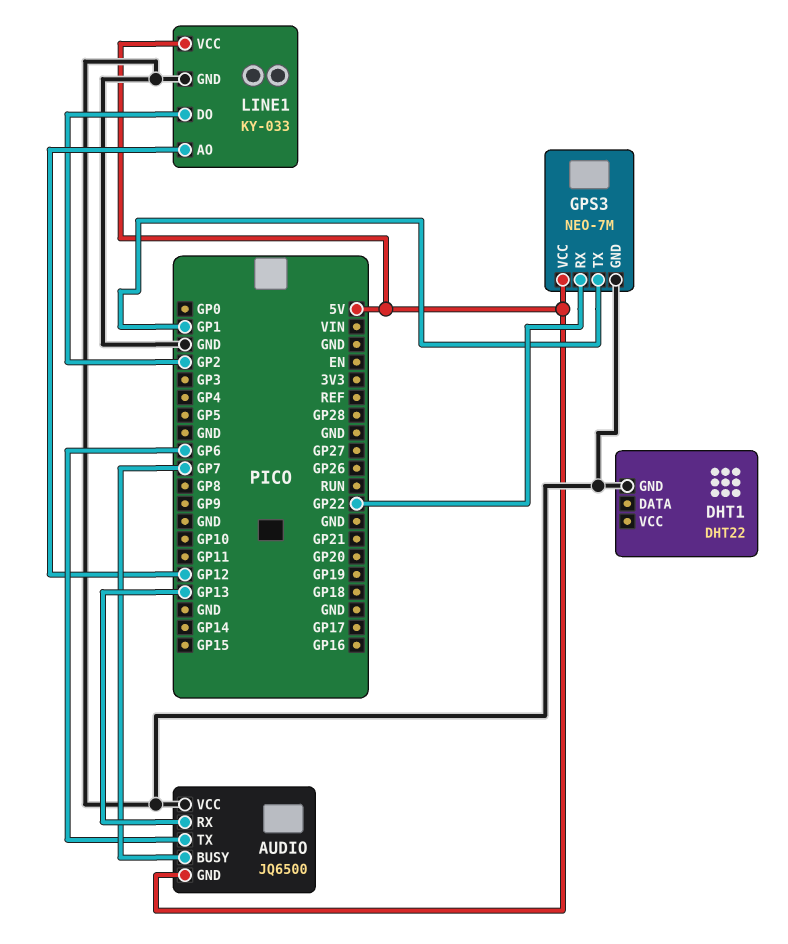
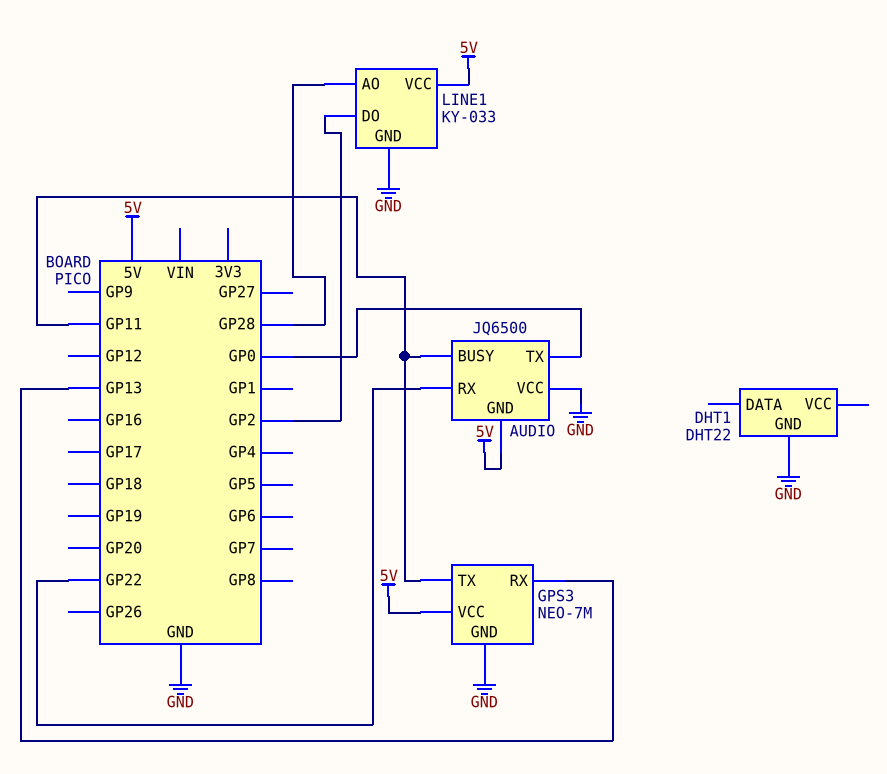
AUDIO pin BUSY: GP7 -> GP11
AUDIO pin RX: GP13 -> GP22
AUDIO pin TX: GP6 -> GP0
GPS3 pin RX: GP22 -> GP13
GPS3 pin TX: GP1 -> GP11
LINE1 pin AO: GP12 -> GP28

